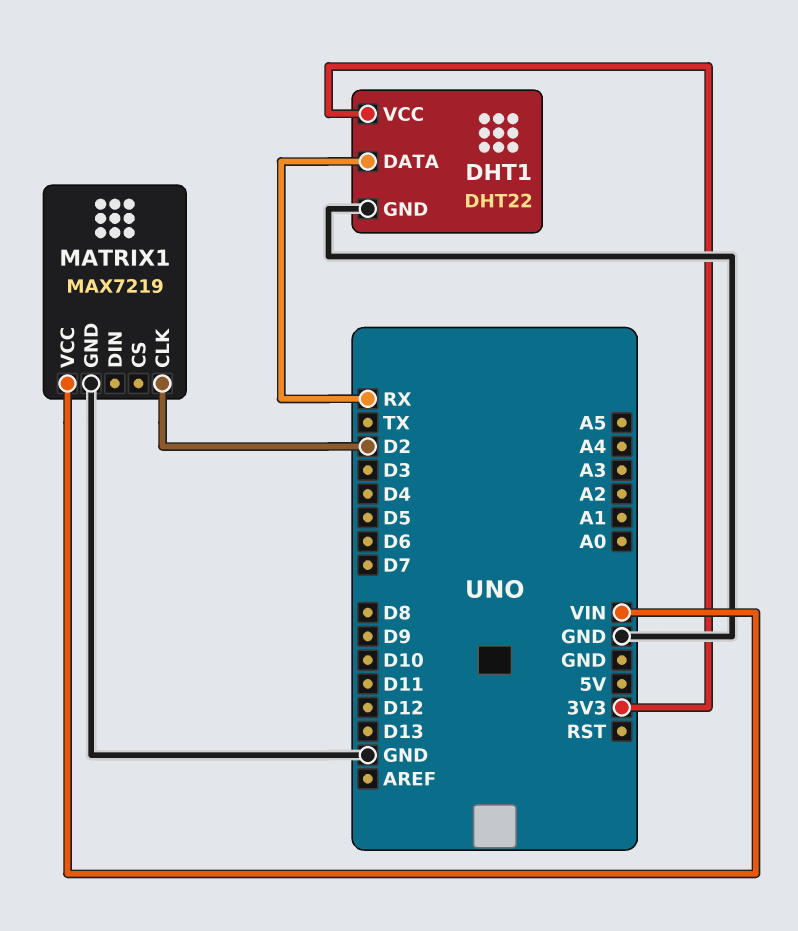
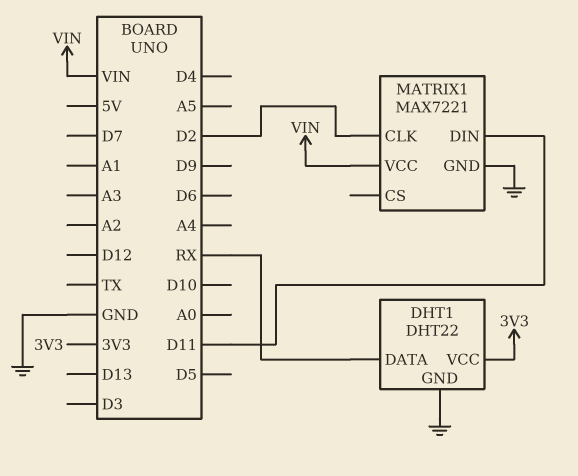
MATRIX1: MAX7219 -> MAX7221
MATRIX1 pin DIN: none -> D11

